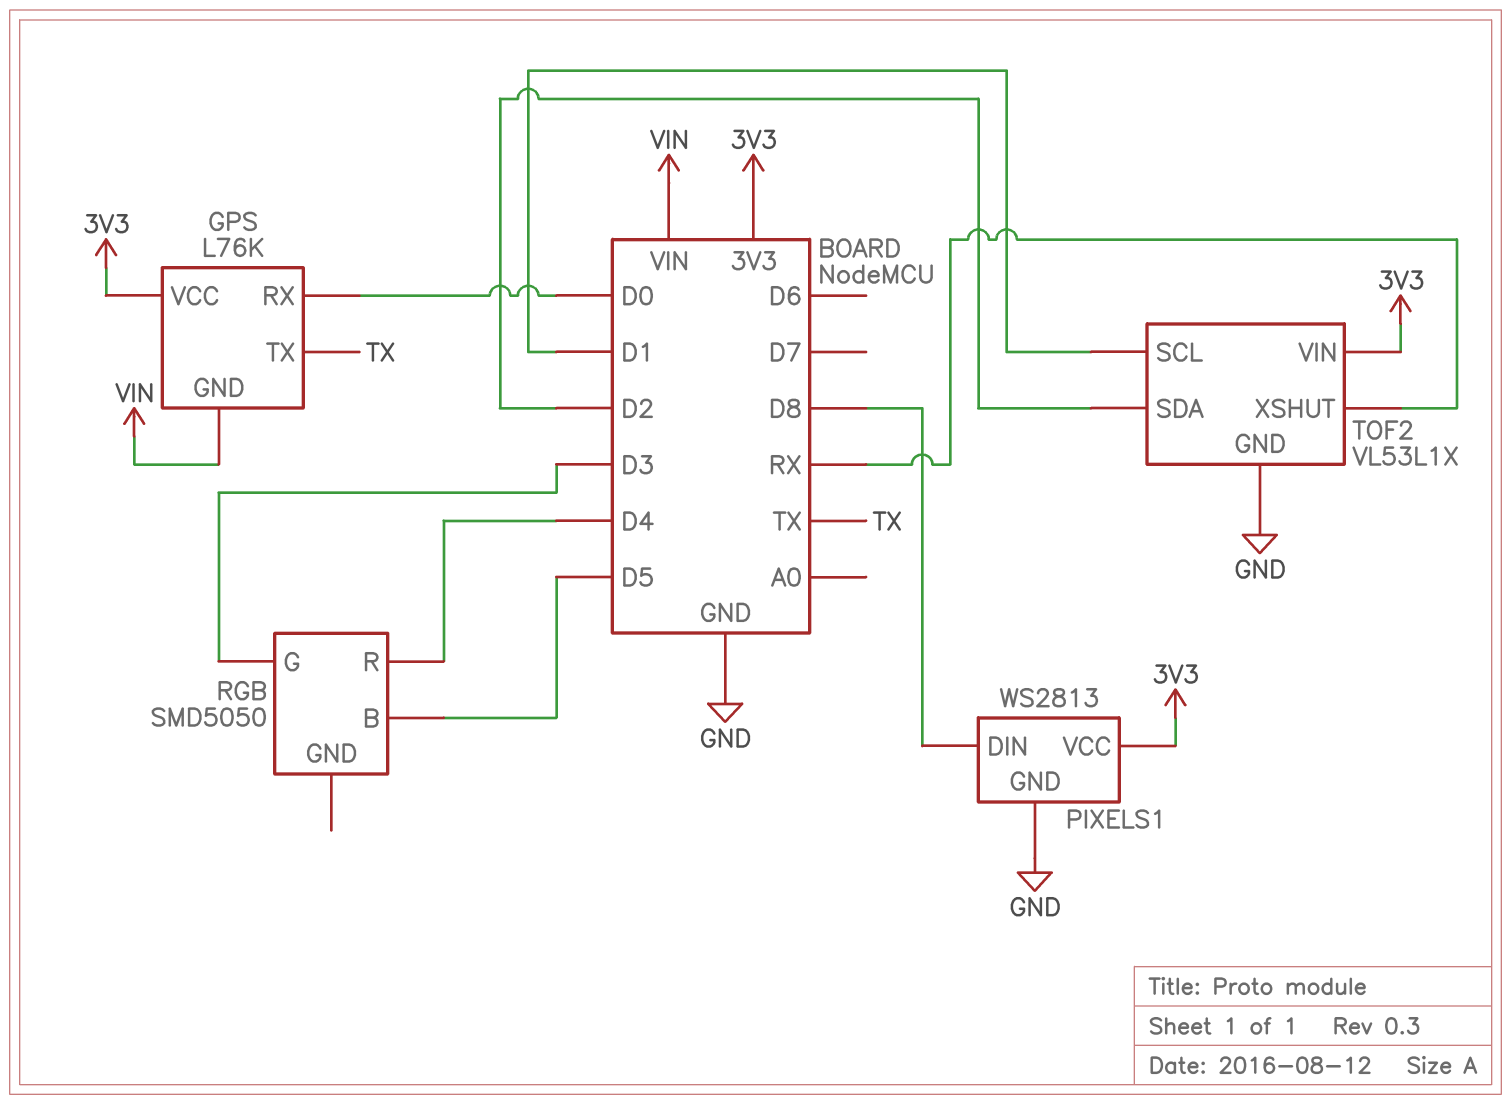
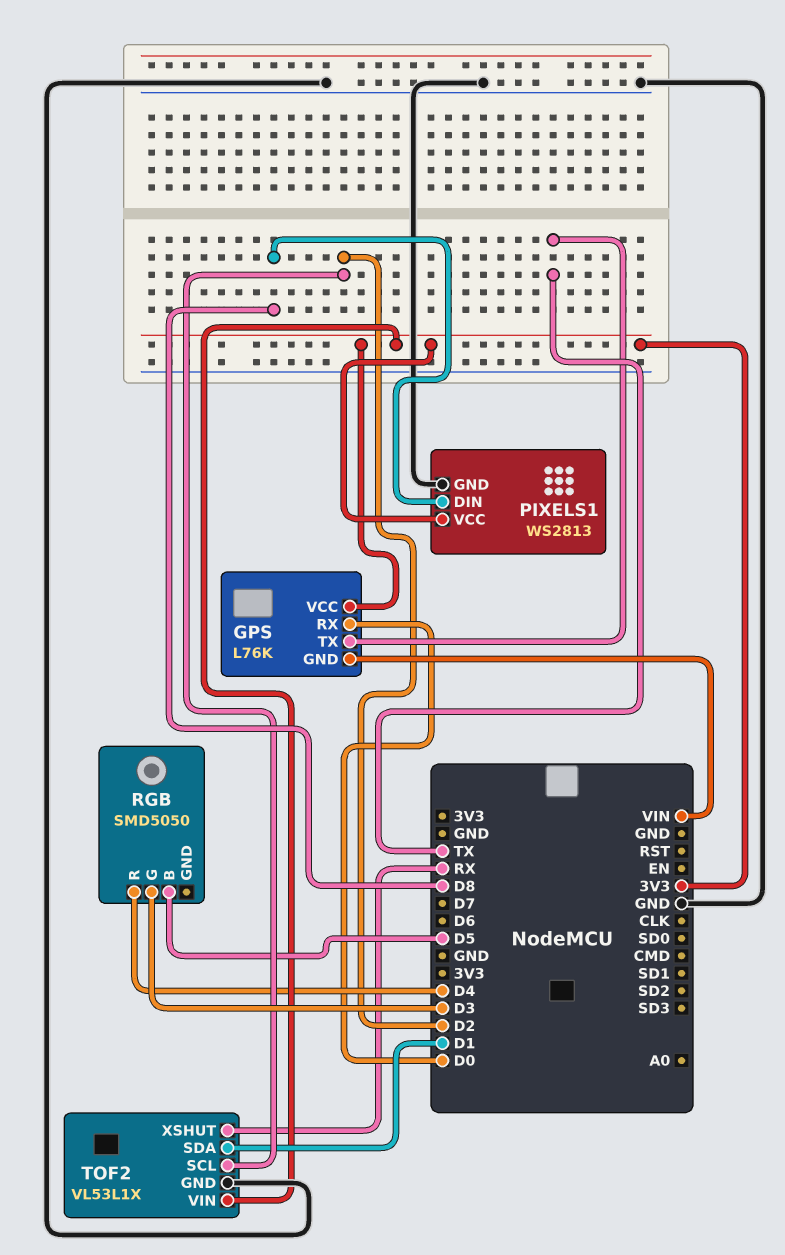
TOF2 pin SCL: D1 -> D2
TOF2 pin SDA: D2 -> D1

